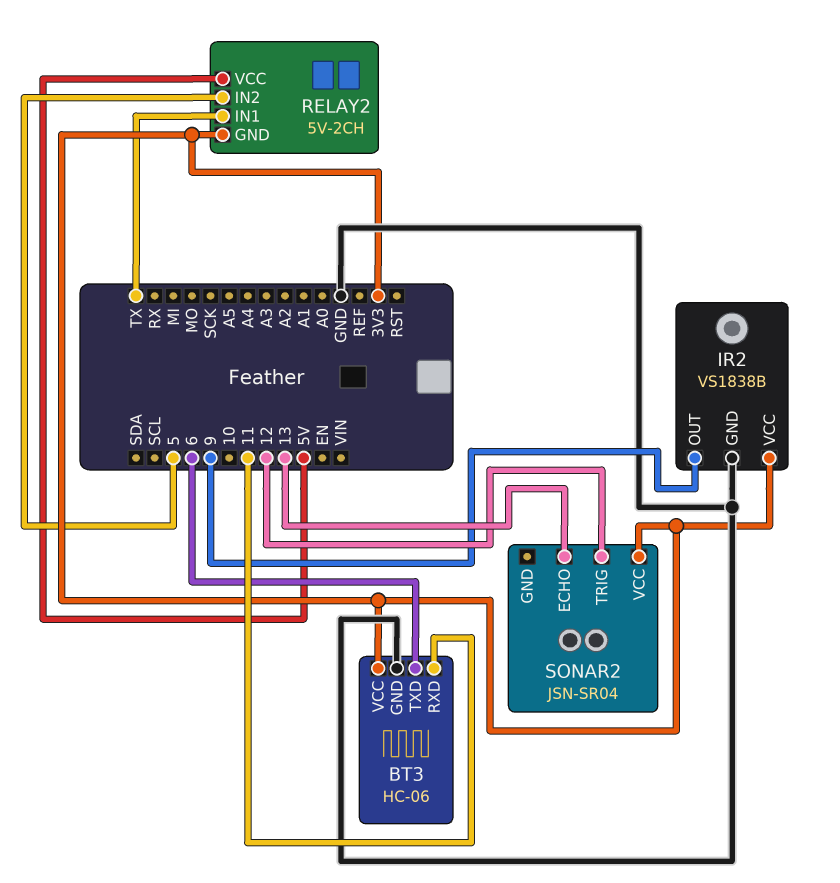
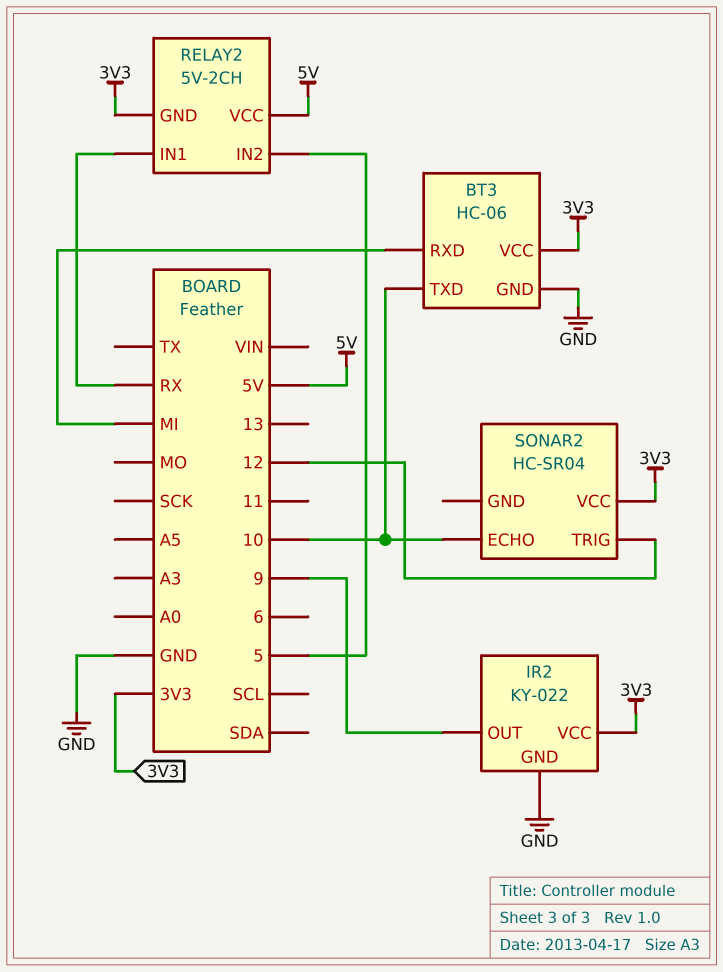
BT3 pin RXD: 11 -> MI
BT3 pin TXD: 6 -> 10
IR2: VS1838B -> KY-022
RELAY2 pin IN1: TX -> RX
SONAR2: JSN-SR04 -> HC-SR04
SONAR2 pin ECHO: 13 -> 10

